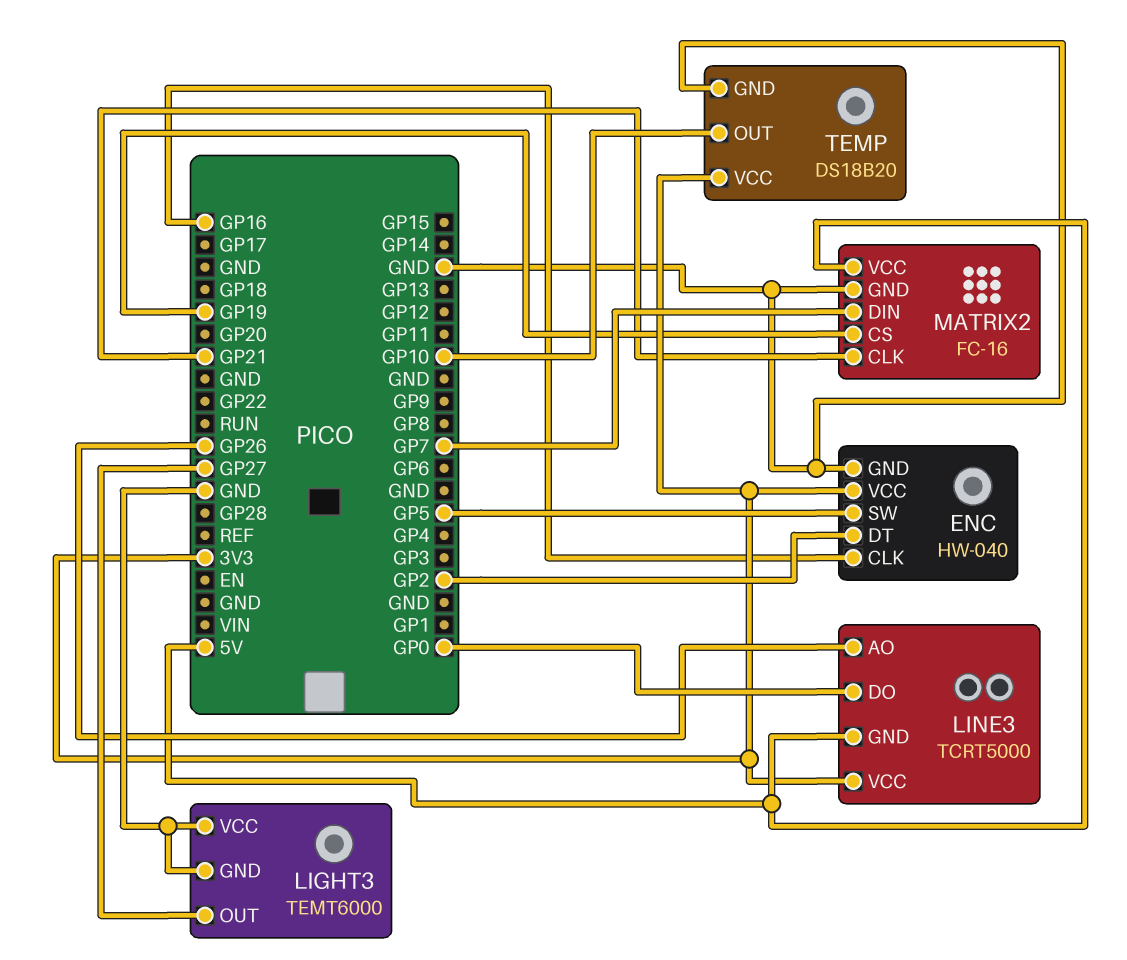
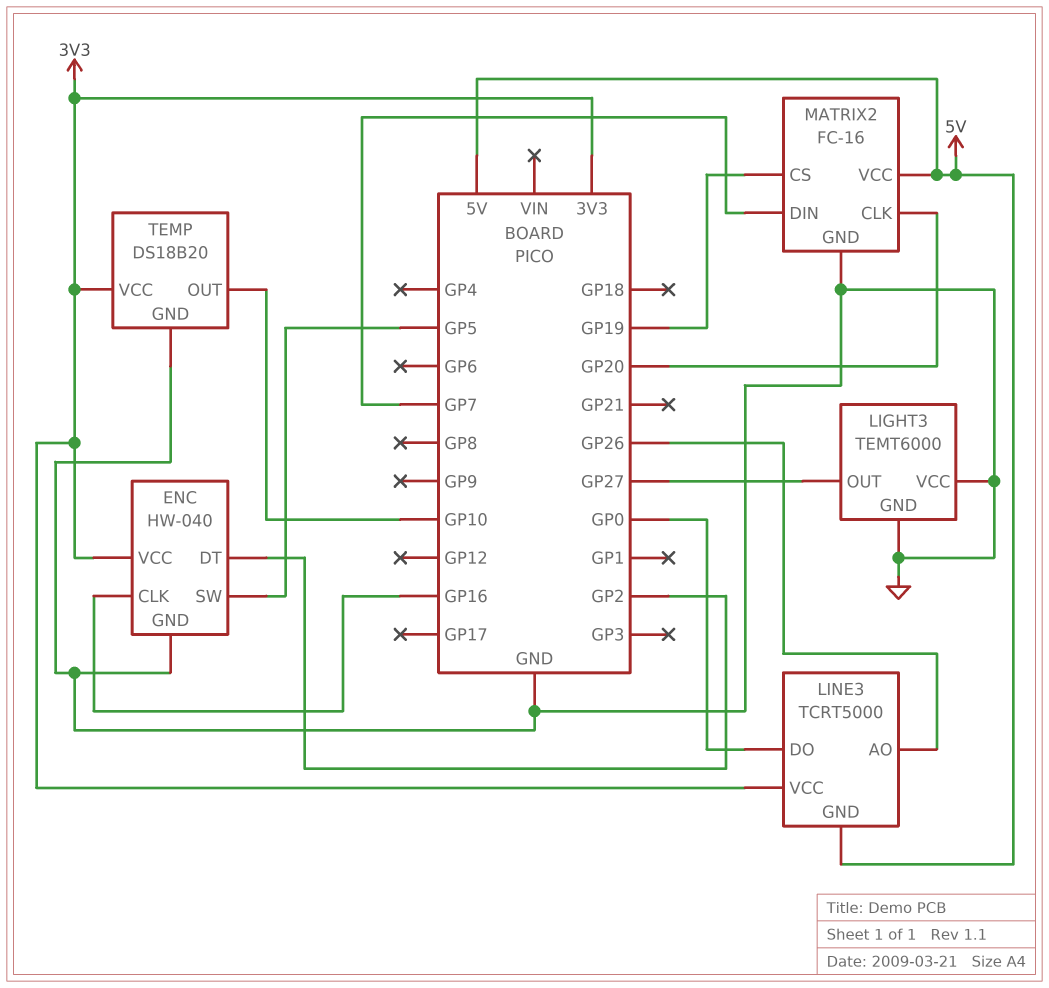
MATRIX2 pin CLK: GP21 -> GP20

